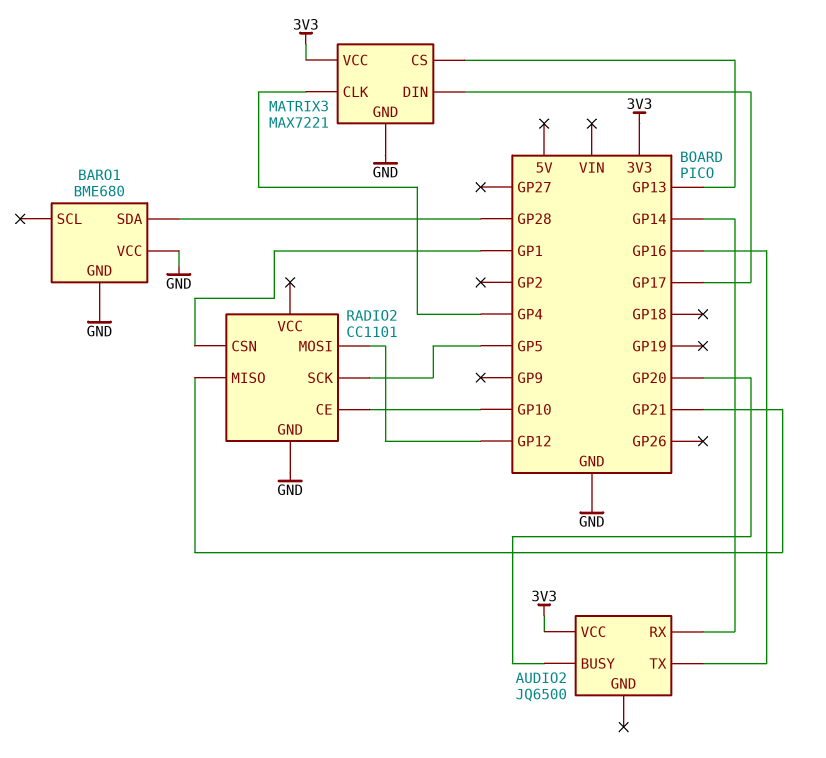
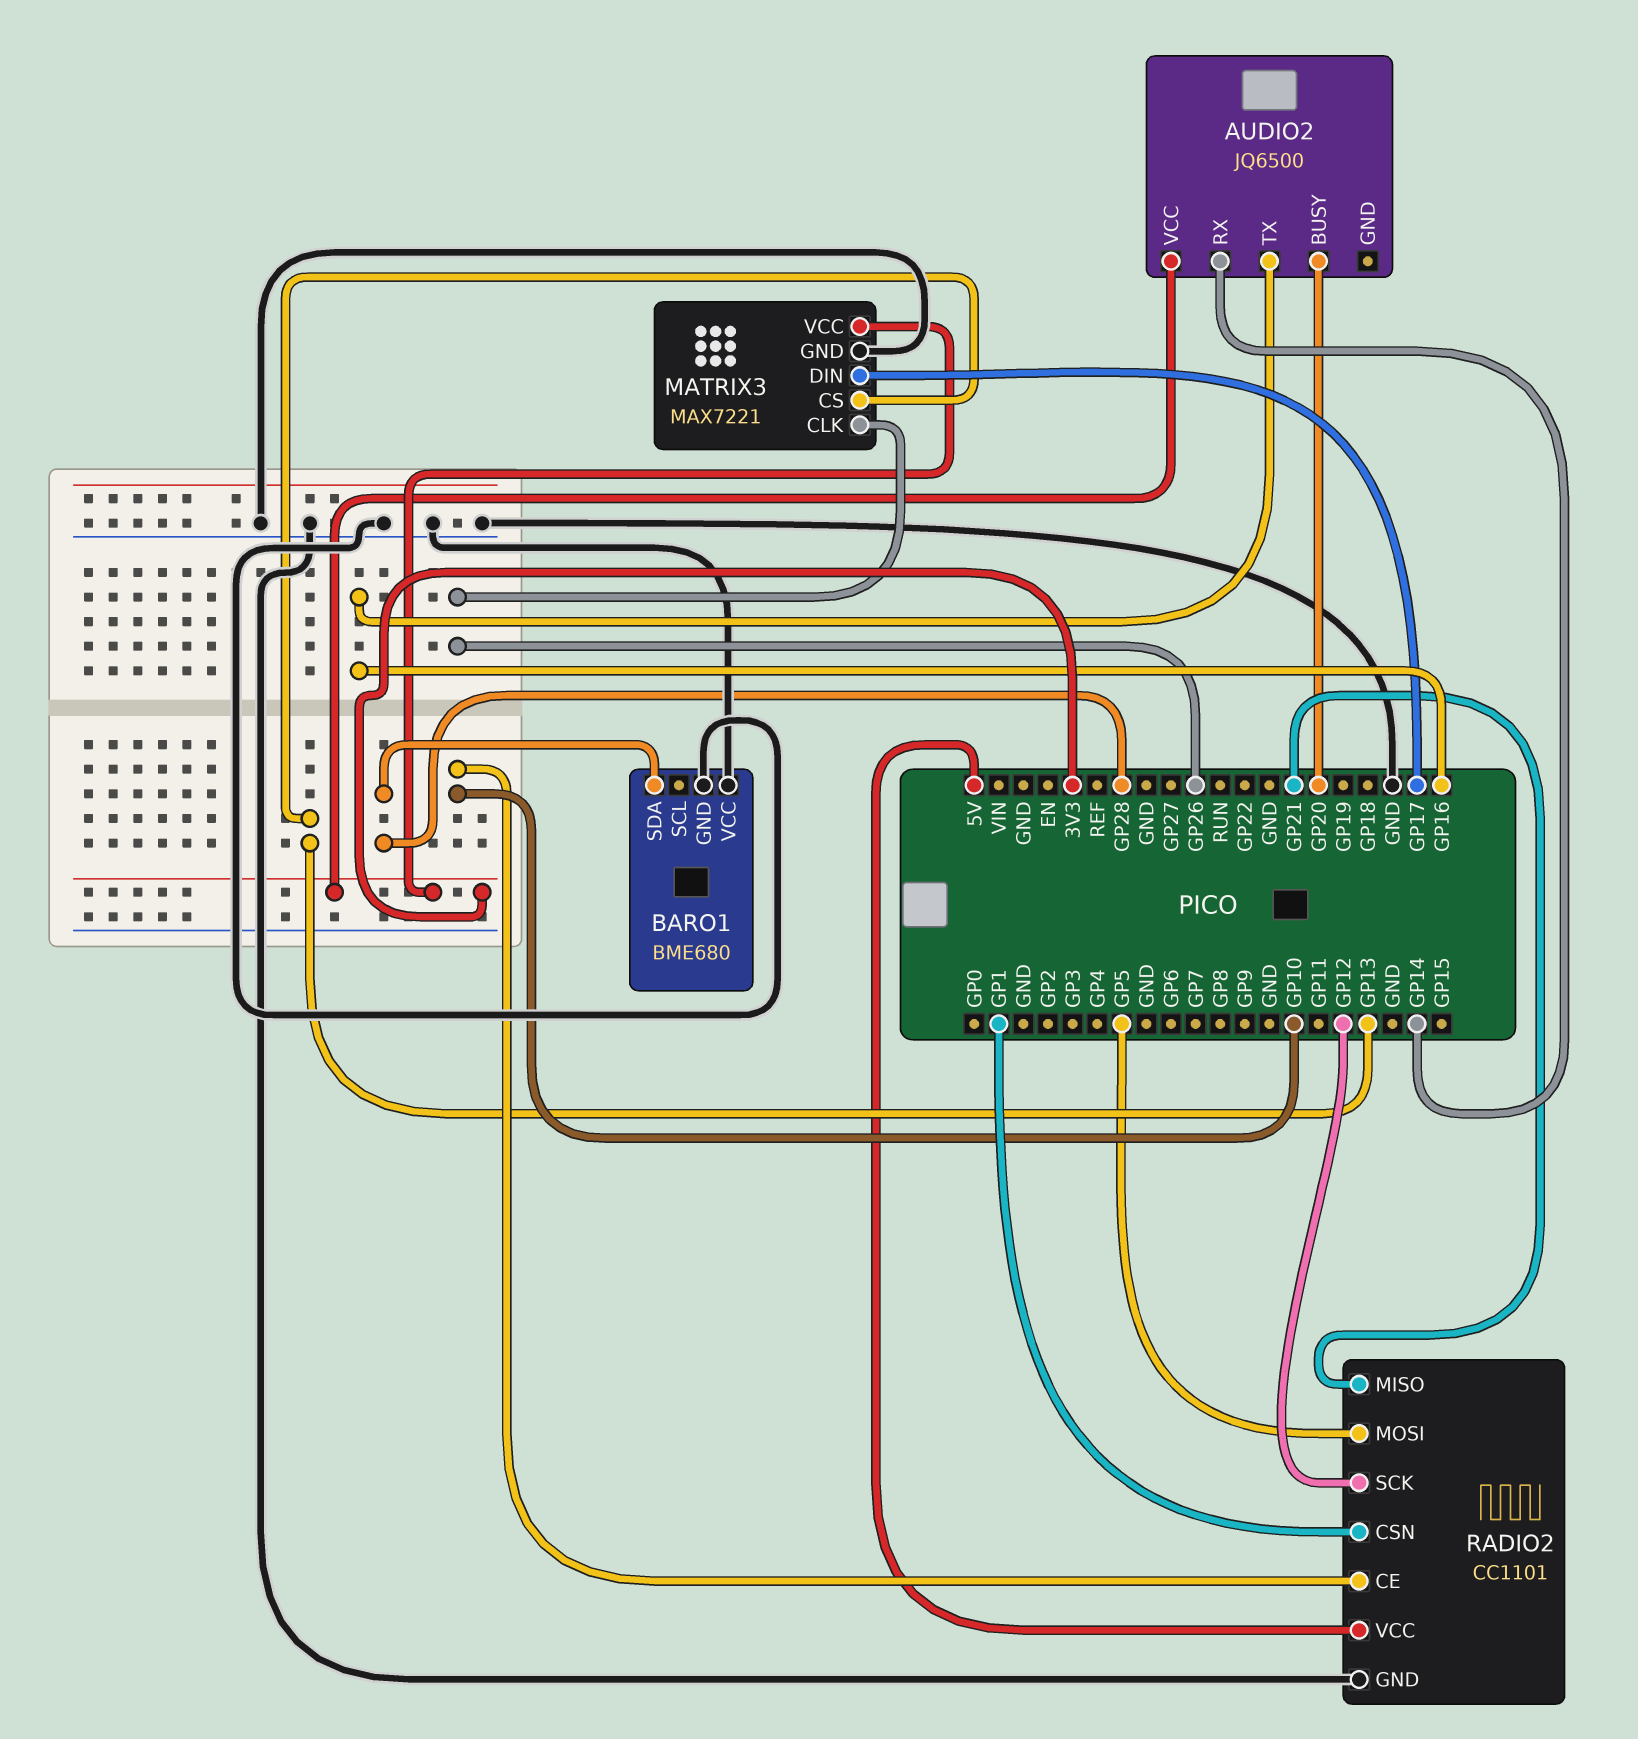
MATRIX3 pin CLK: GP4 -> GP26
RADIO2 pin MOSI: GP12 -> GP5
RADIO2 pin SCK: GP5 -> GP12
RADIO2 pin VCC: none -> 5V

